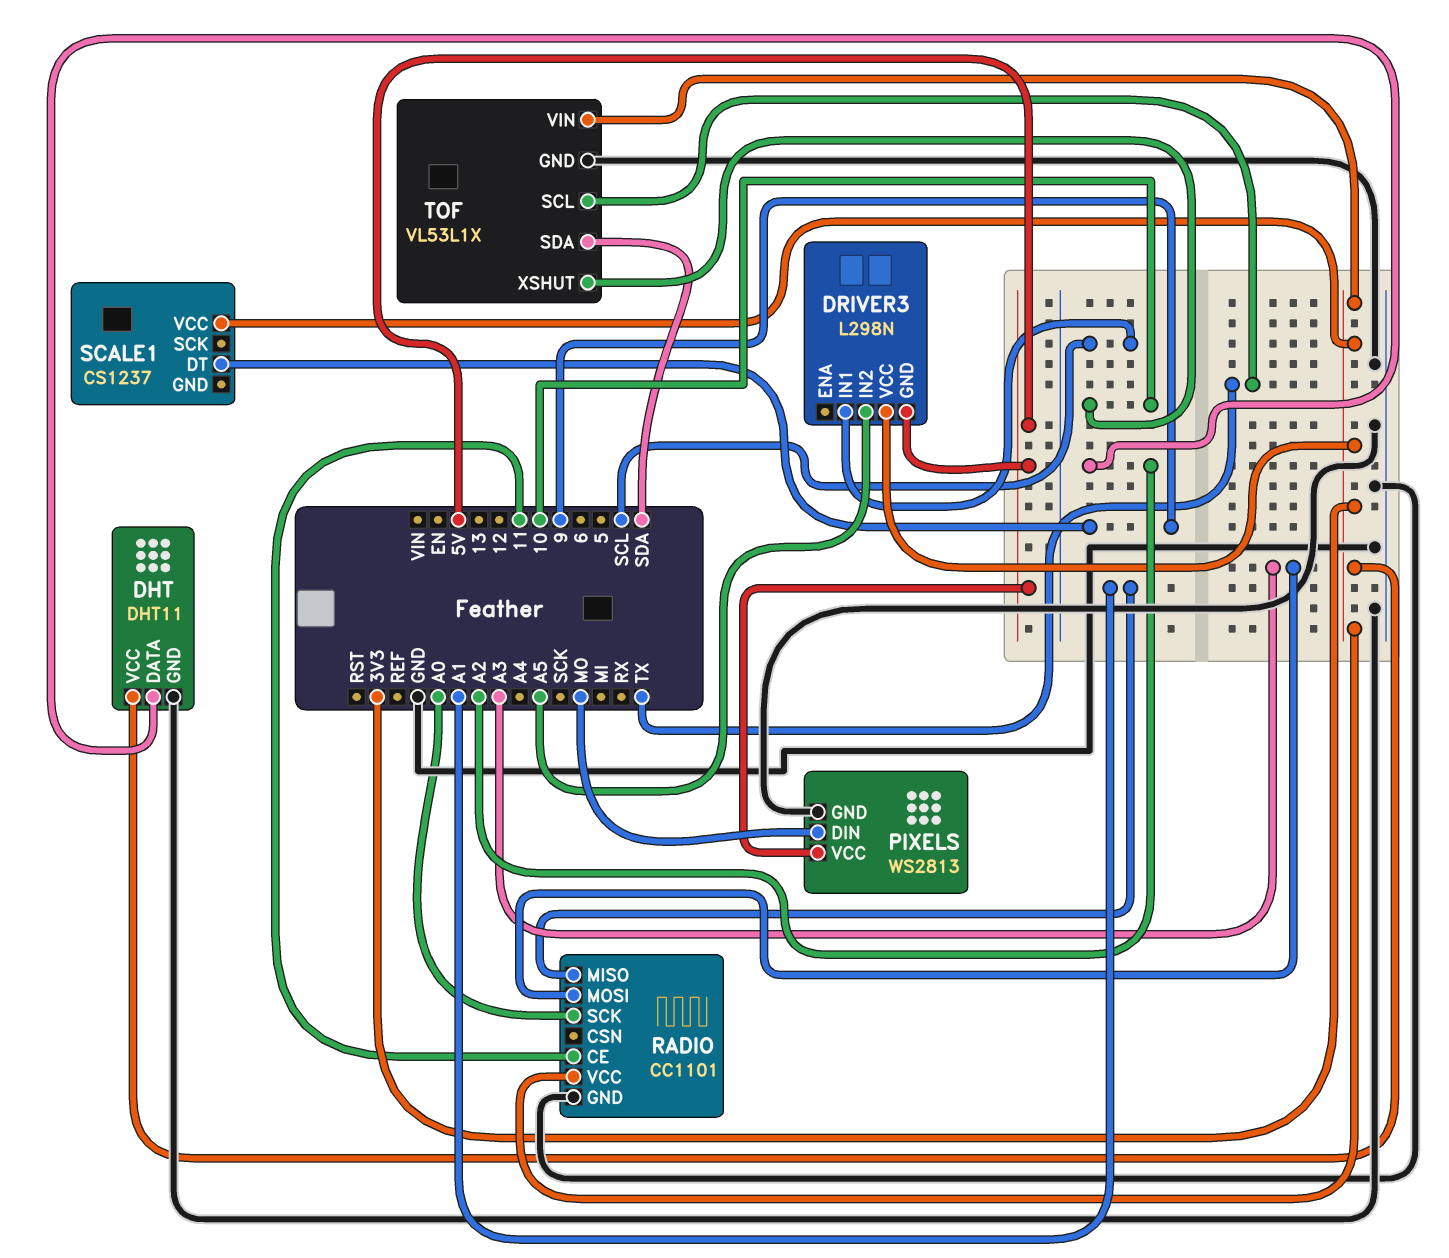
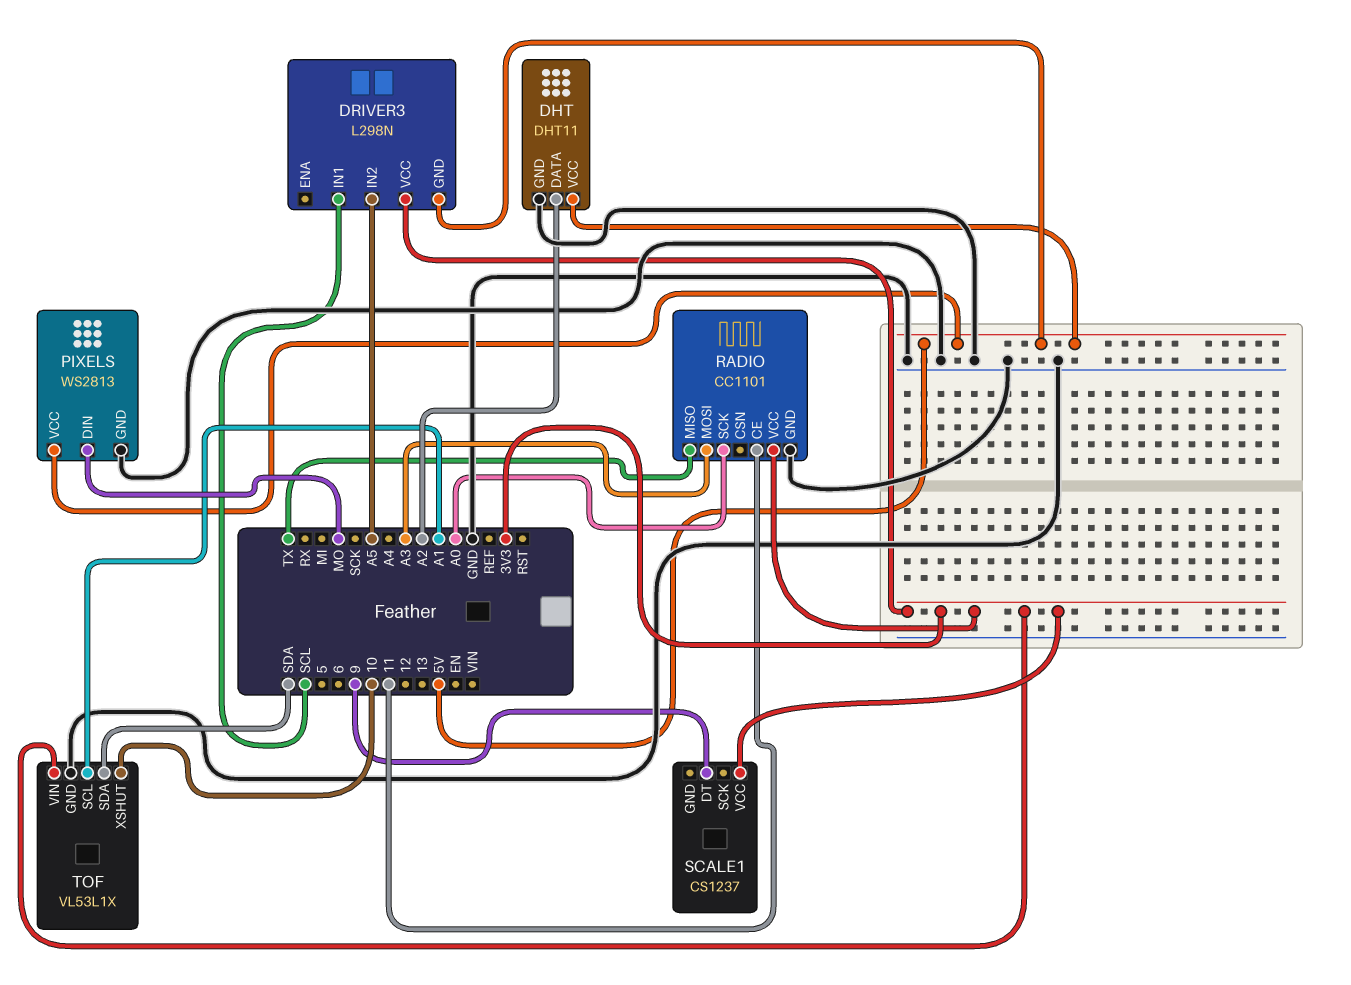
DHT pin VCC: 3V3 -> 5V
RADIO pin MISO: A1 -> TX
TOF pin SCL: TX -> A1

